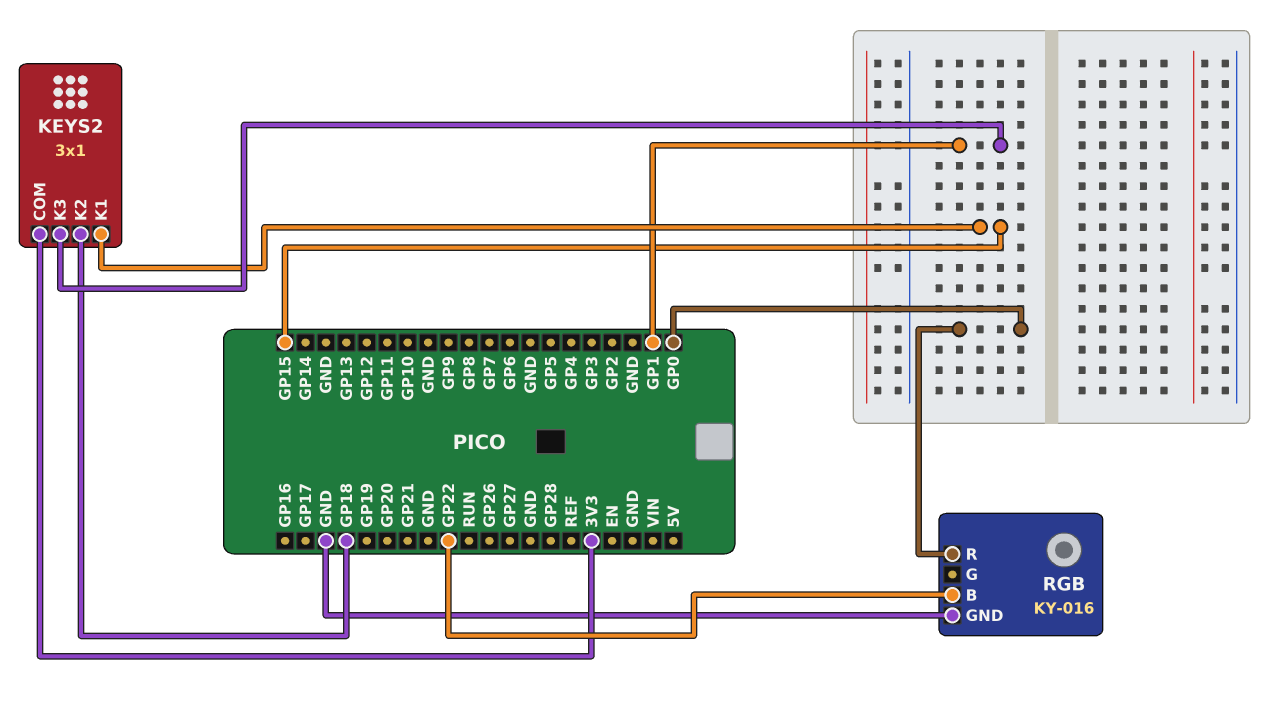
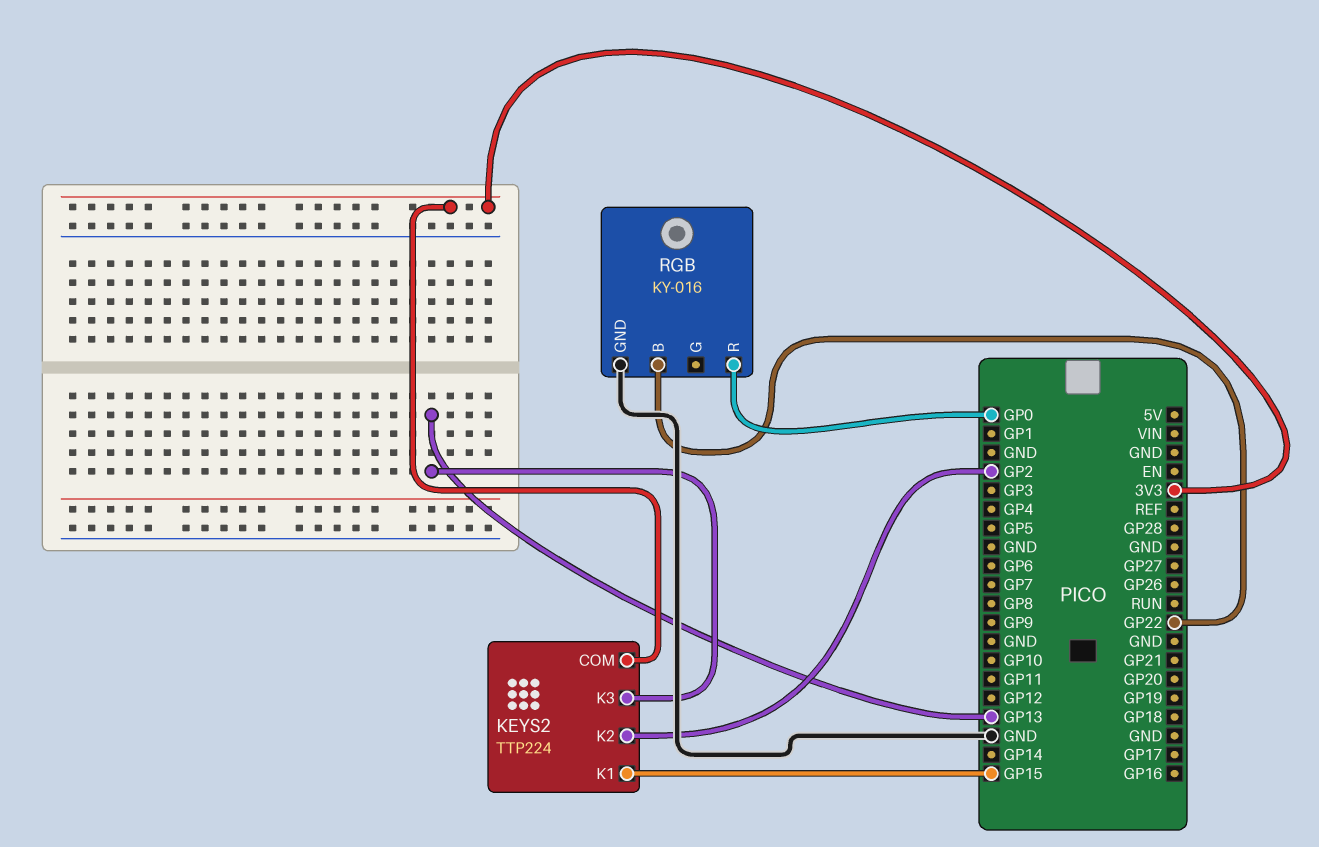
KEYS2: 3x1 -> TTP224
KEYS2 pin K2: GP18 -> GP2
KEYS2 pin K3: GP1 -> GP13

